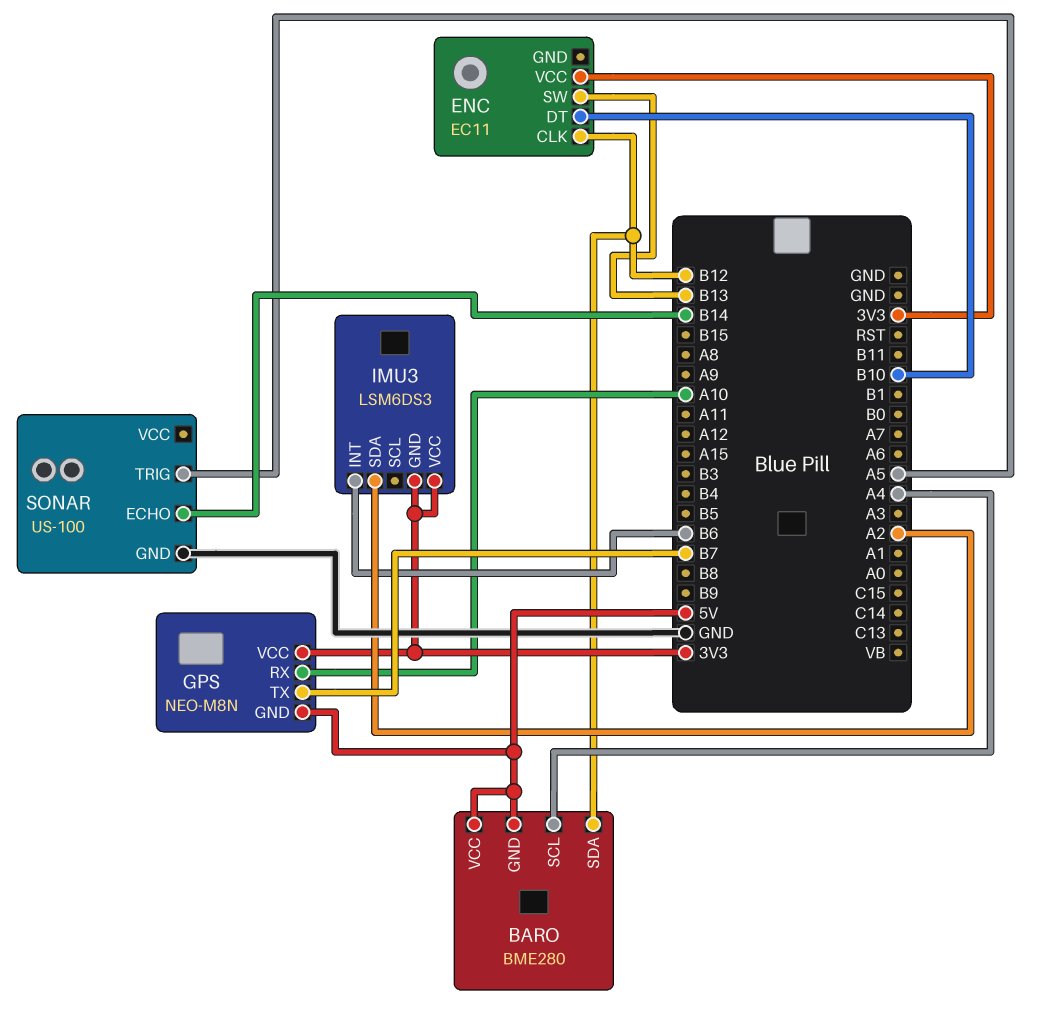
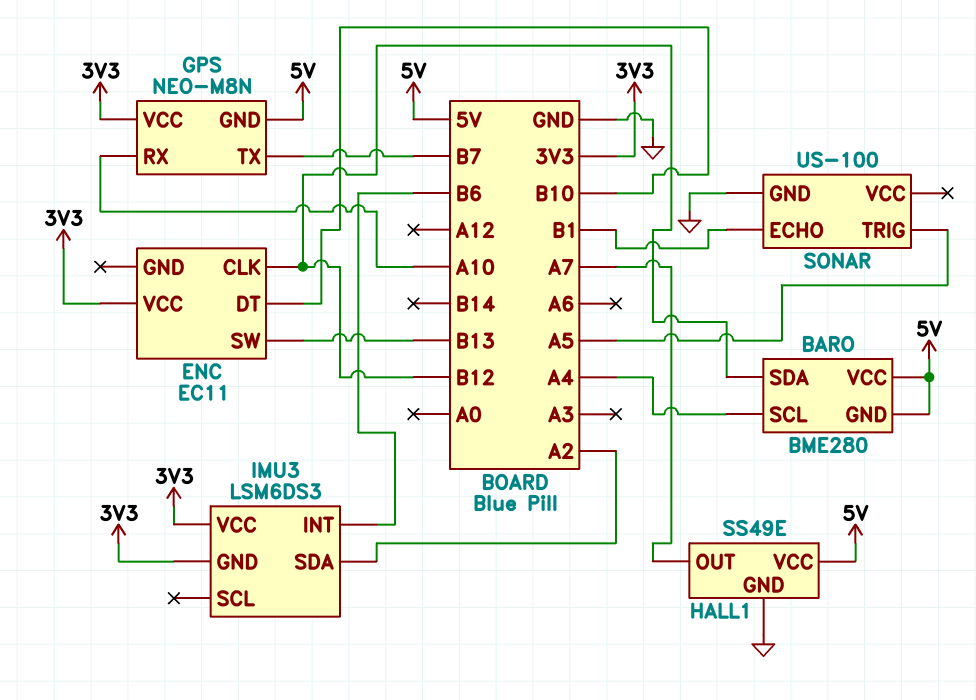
HALL1: none -> SS49E
HALL1 pin GND: none -> GND
HALL1 pin OUT: none -> A7
HALL1 pin VCC: none -> 5V
SONAR pin ECHO: B14 -> B1

